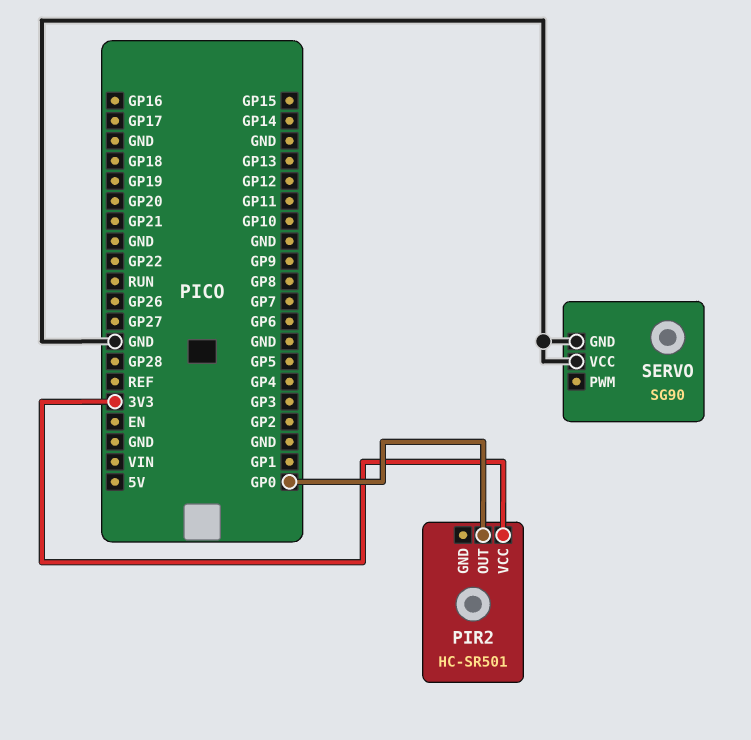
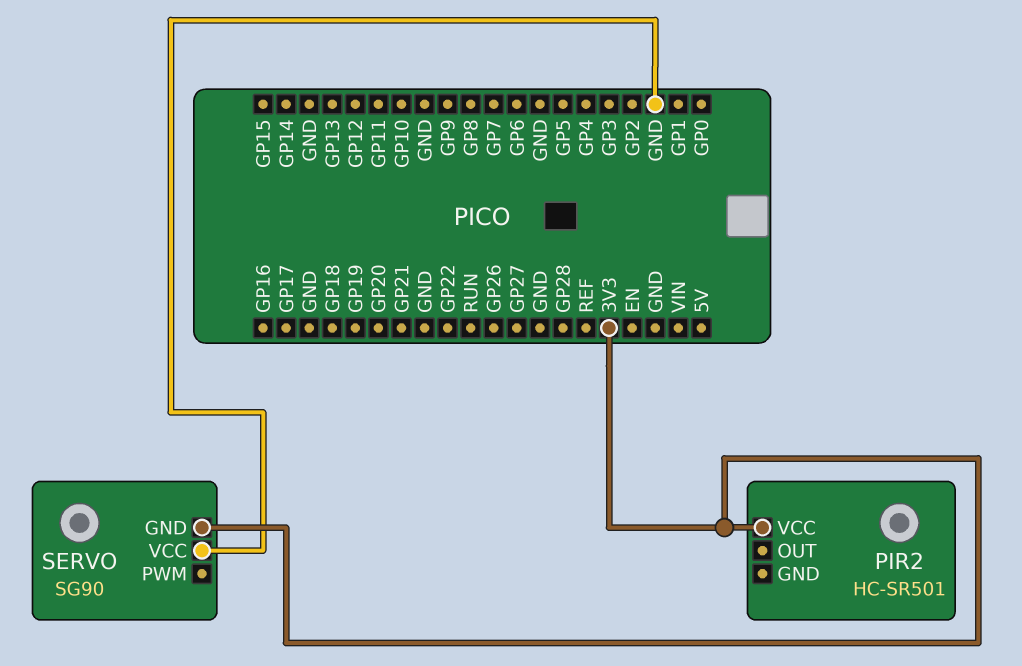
PIR2 pin OUT: GP0 -> none
SERVO pin GND: GND -> 3V3

